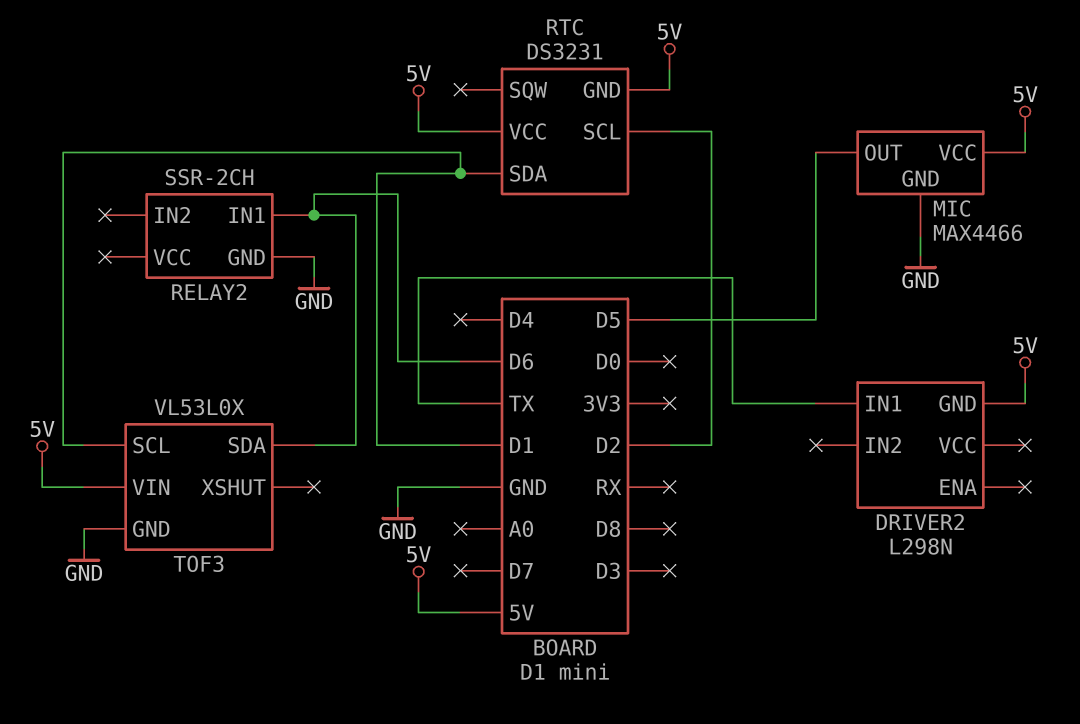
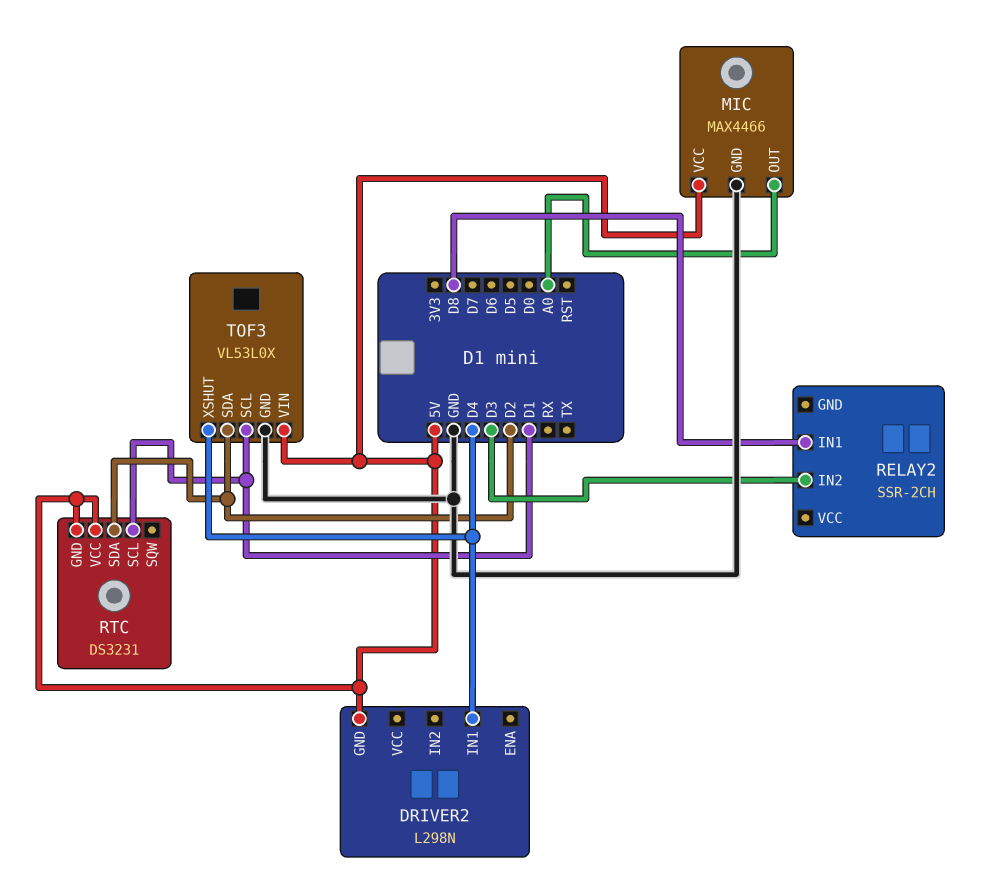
DRIVER2 pin IN1: TX -> D4
MIC pin OUT: D5 -> A0
RELAY2 pin GND: GND -> none
RELAY2 pin IN1: D6 -> D8
RELAY2 pin IN2: none -> D3
RTC pin SCL: D2 -> D1
RTC pin SDA: D1 -> D2
TOF3 pin SDA: D6 -> D2
TOF3 pin XSHUT: none -> D4

